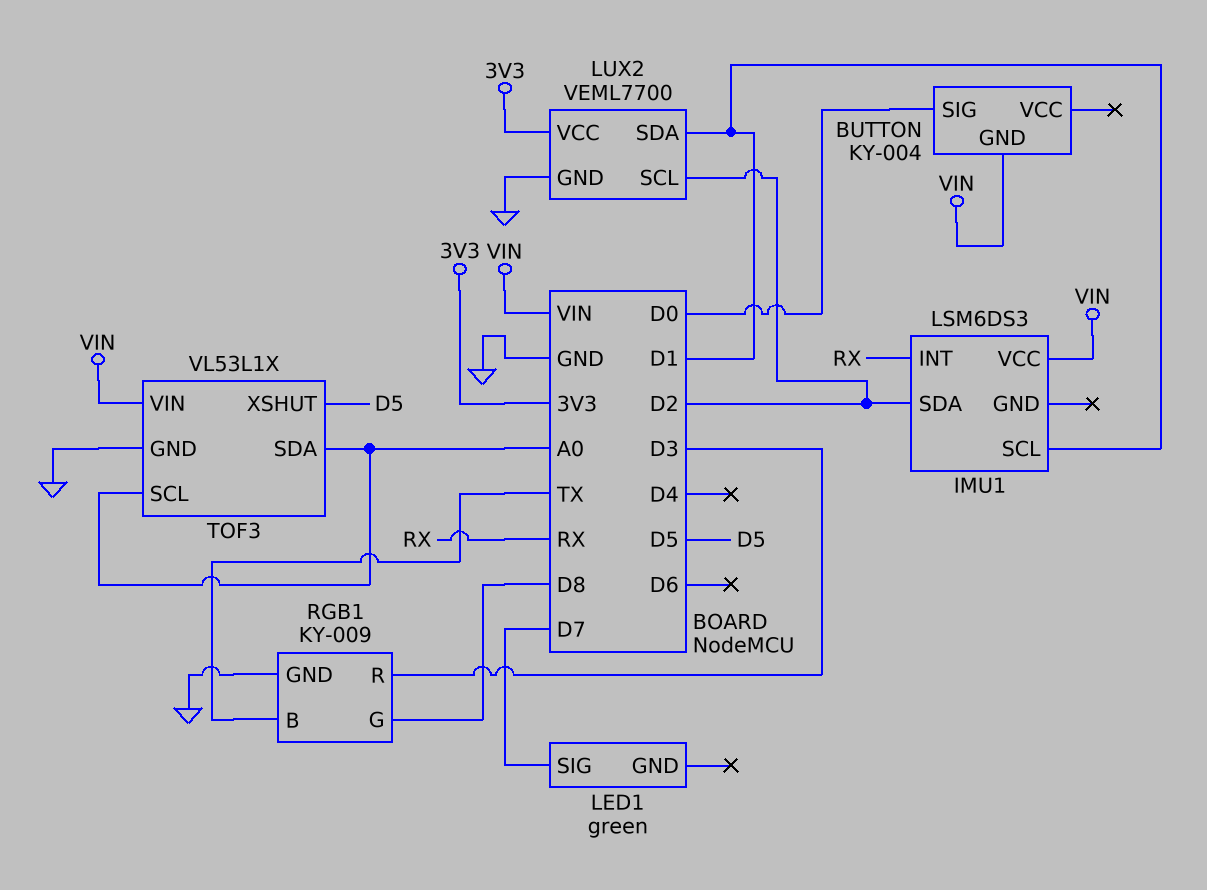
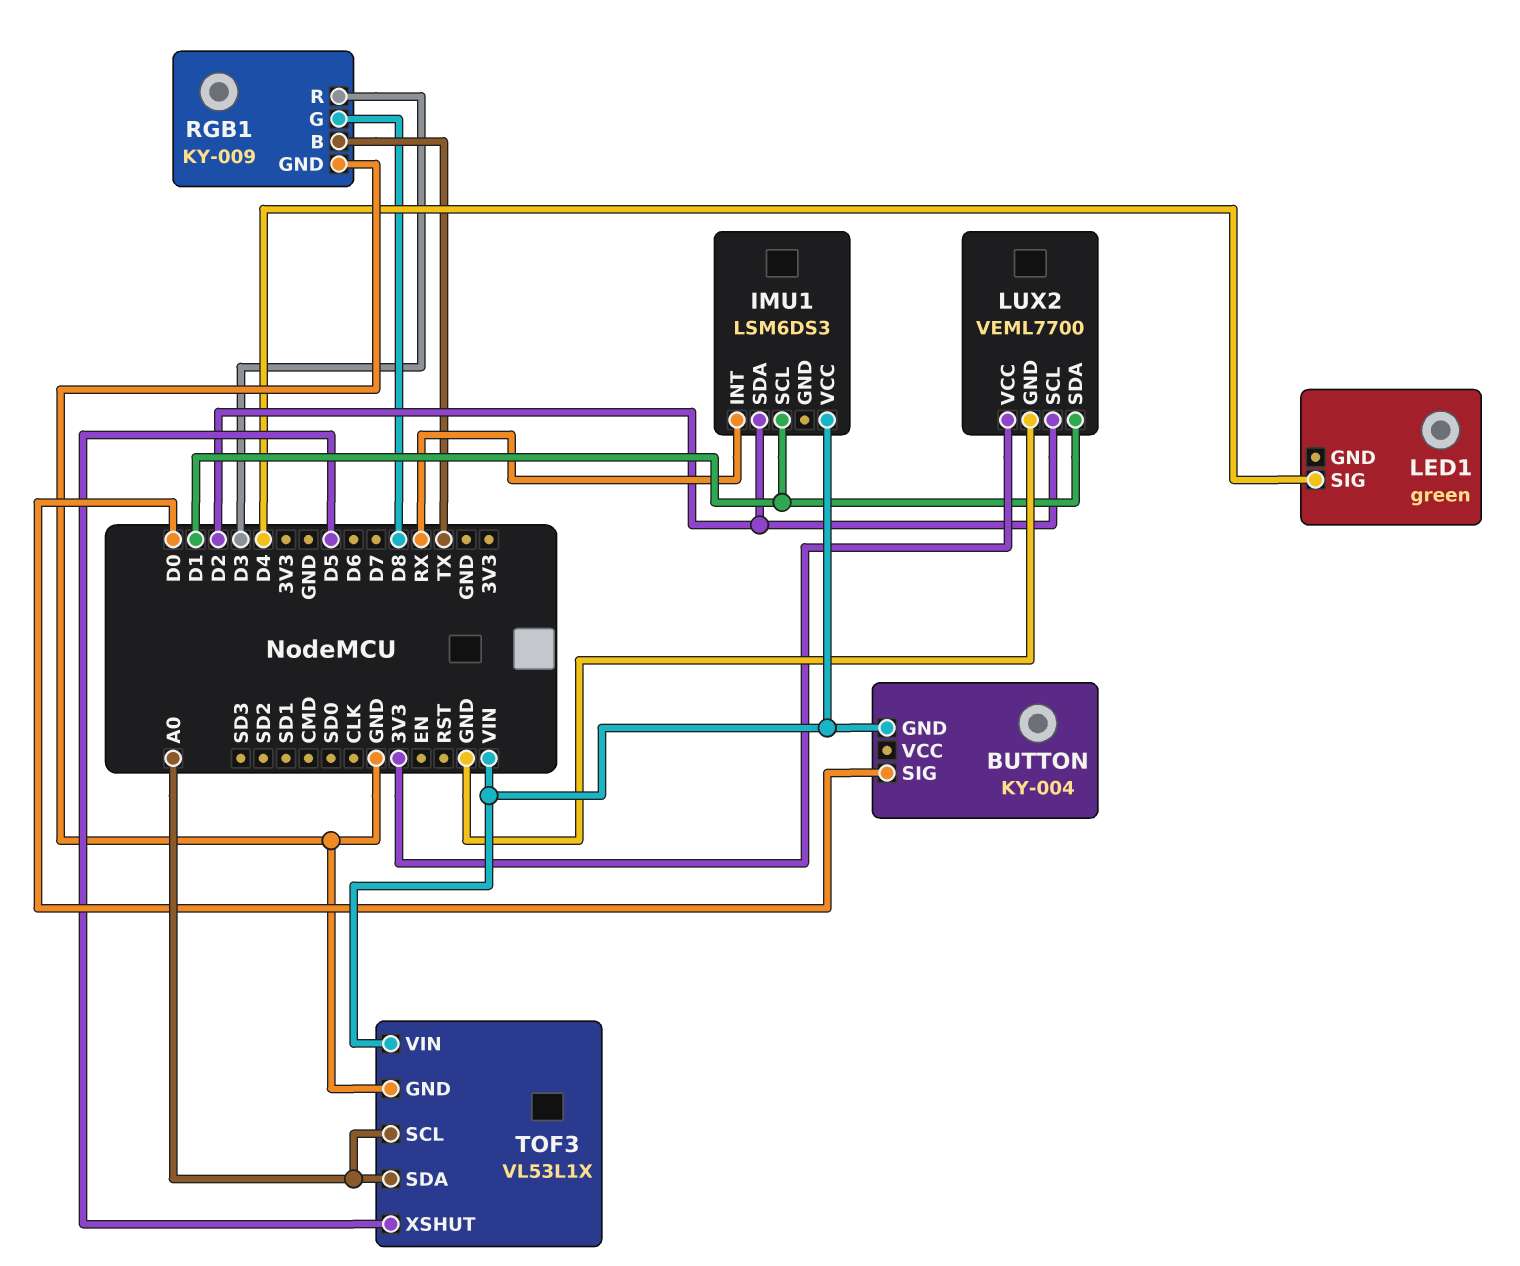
LED1 pin SIG: D7 -> D4

